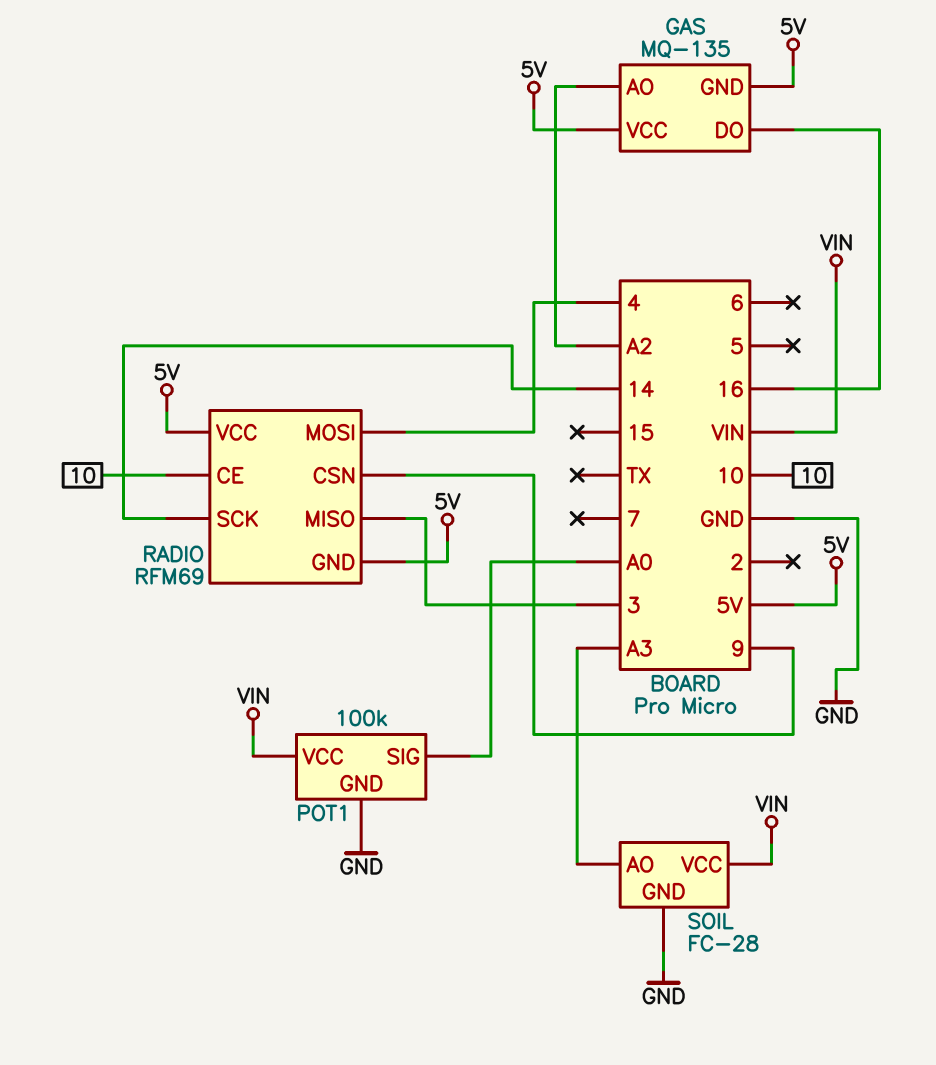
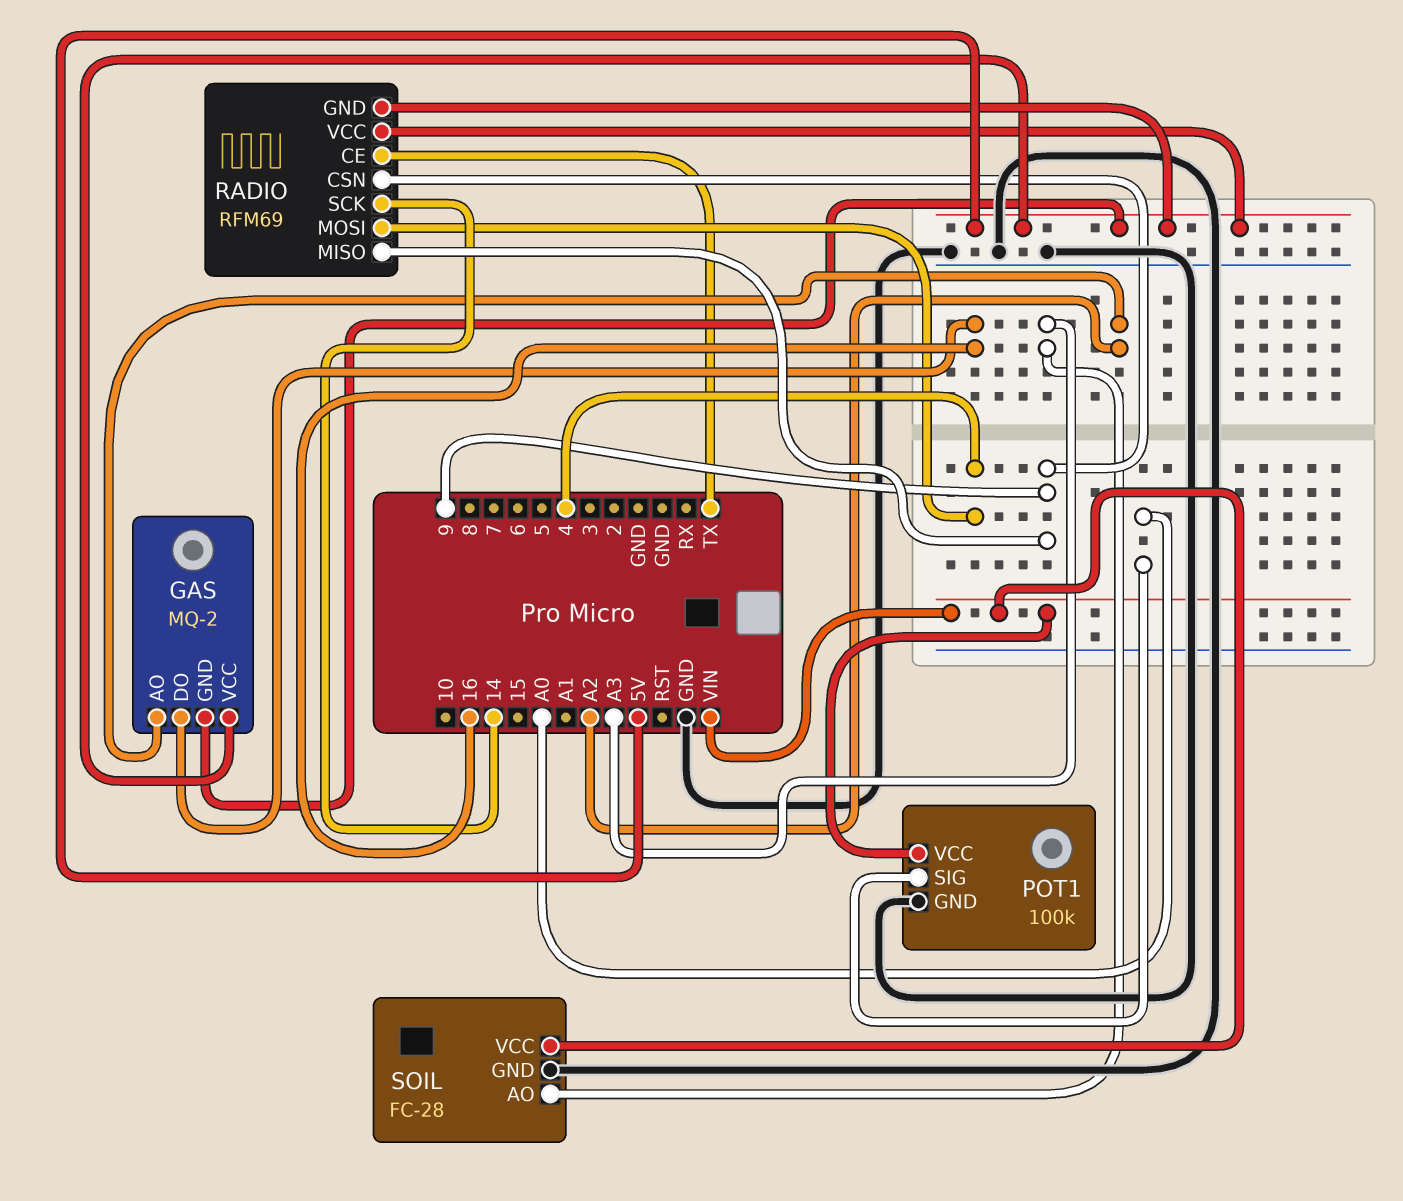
GAS: MQ-135 -> MQ-2
RADIO pin CE: 10 -> TX
RADIO pin MISO: 3 -> 9

